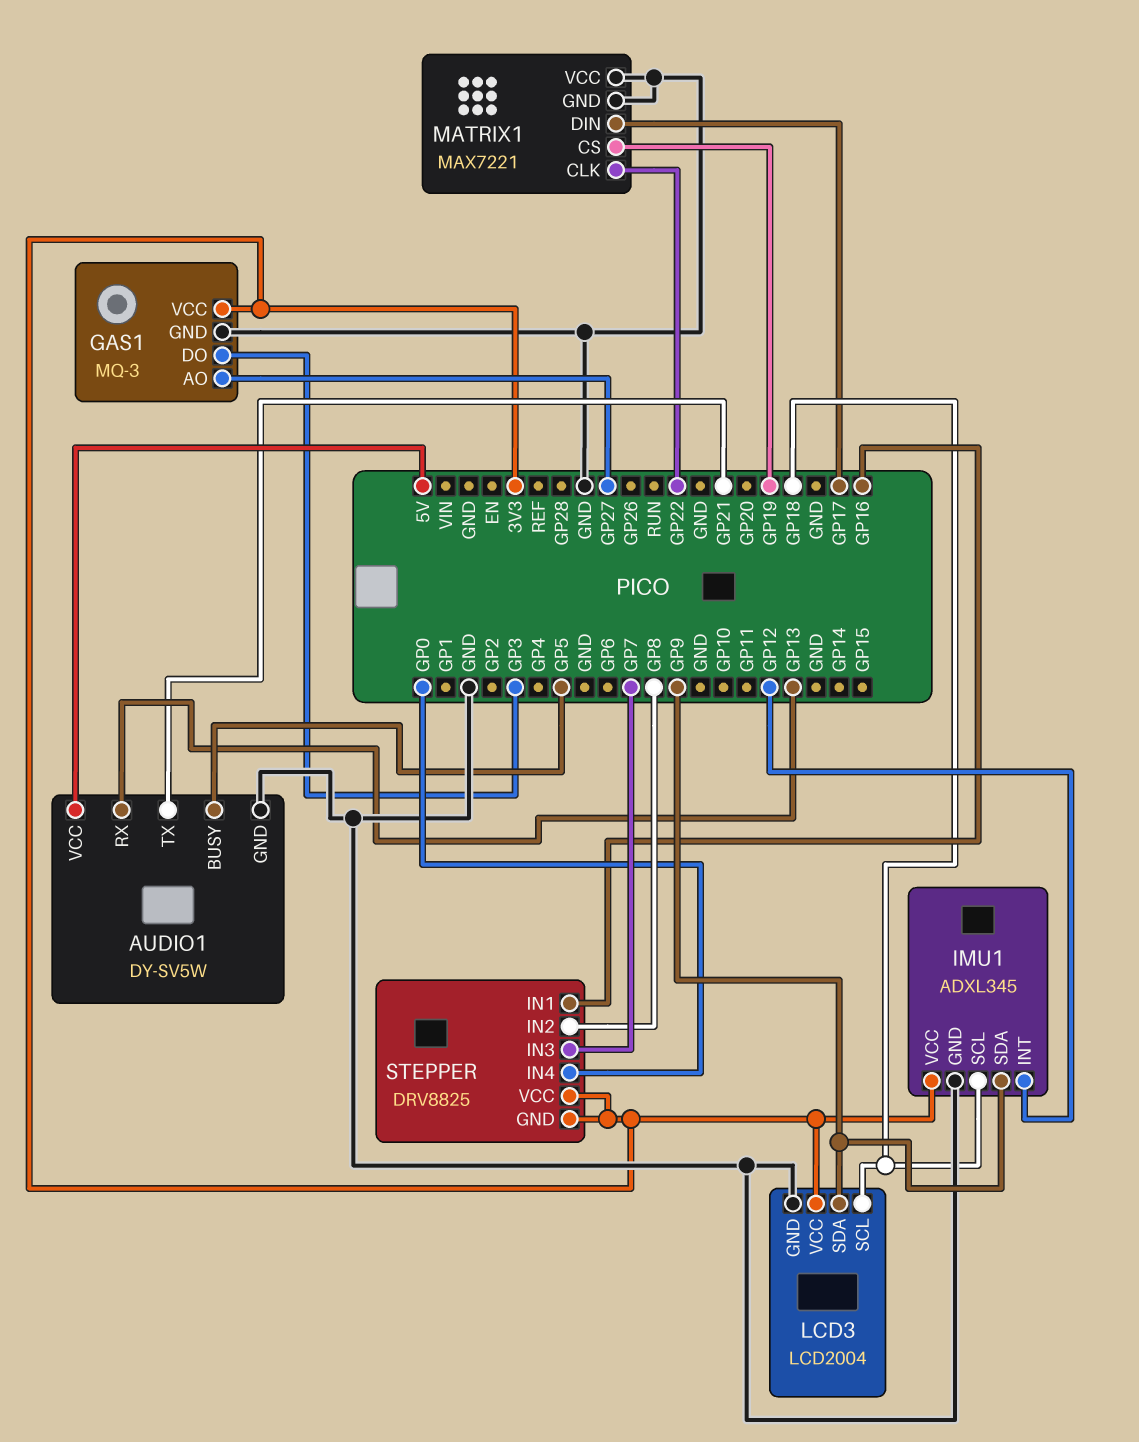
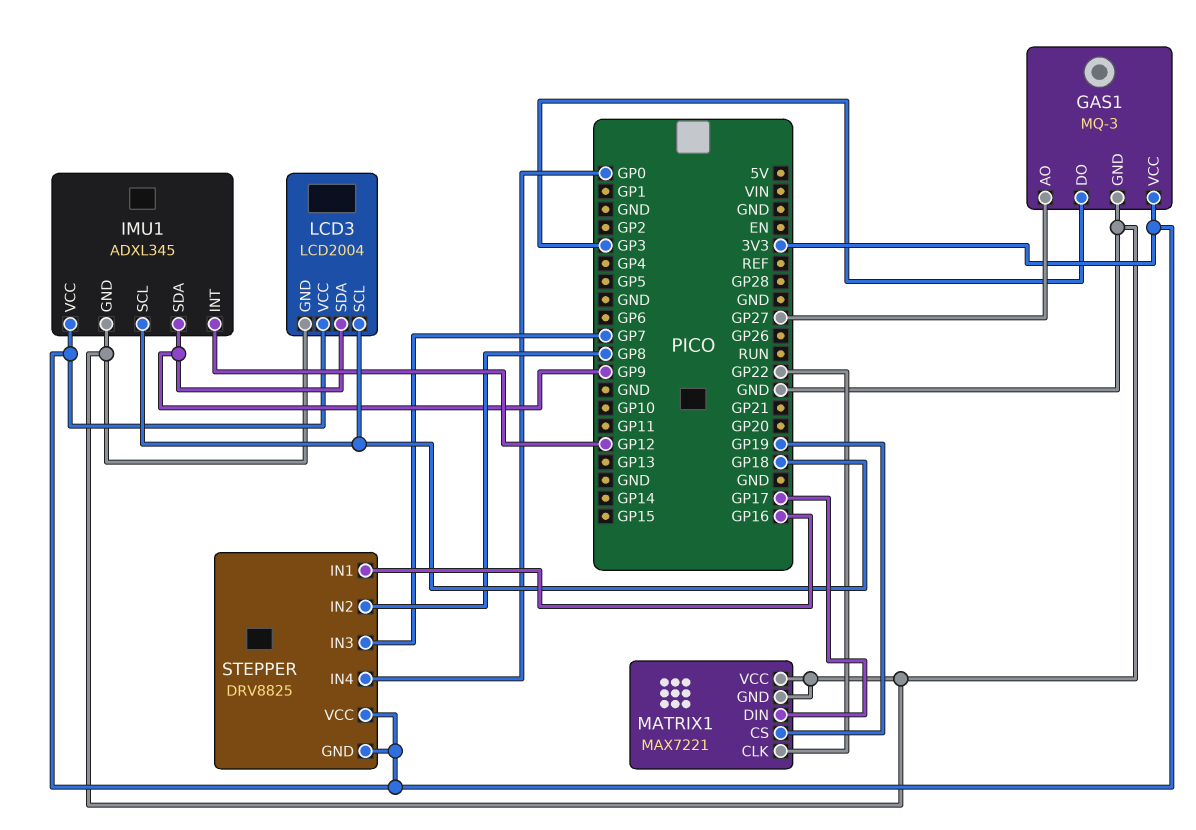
AUDIO1: DY-SV5W -> none
AUDIO1 pin BUSY: GP5 -> none
AUDIO1 pin GND: GND -> none
AUDIO1 pin RX: GP13 -> none
AUDIO1 pin TX: GP21 -> none
AUDIO1 pin VCC: 5V -> none

